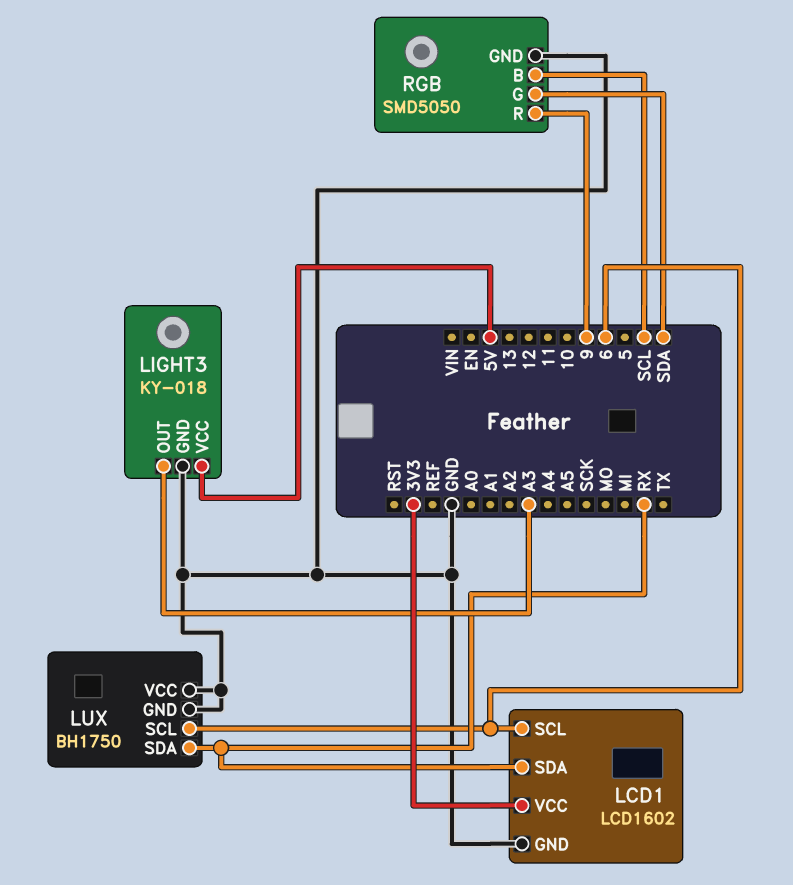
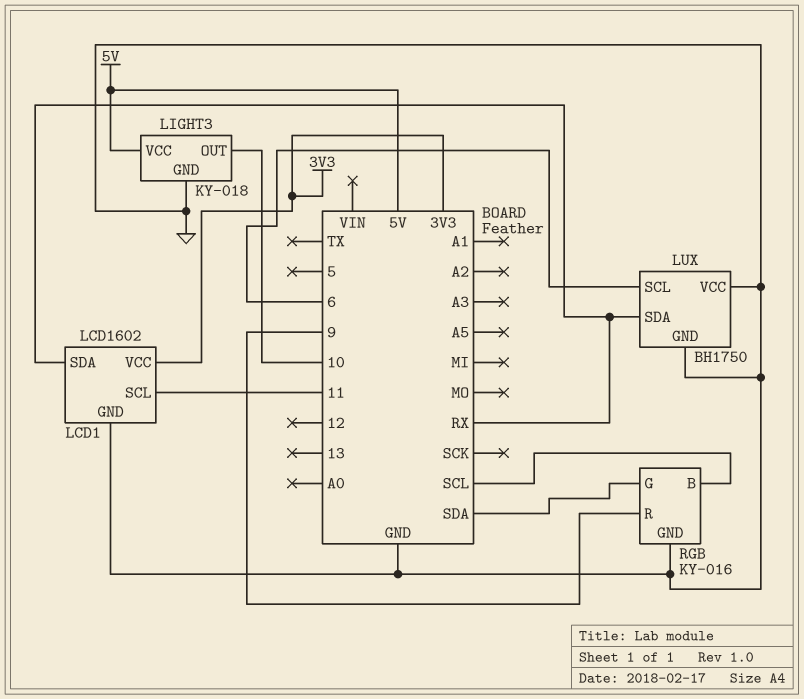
LCD1 pin SCL: 6 -> 11
LIGHT3 pin OUT: A3 -> 10
RGB: SMD5050 -> KY-016

